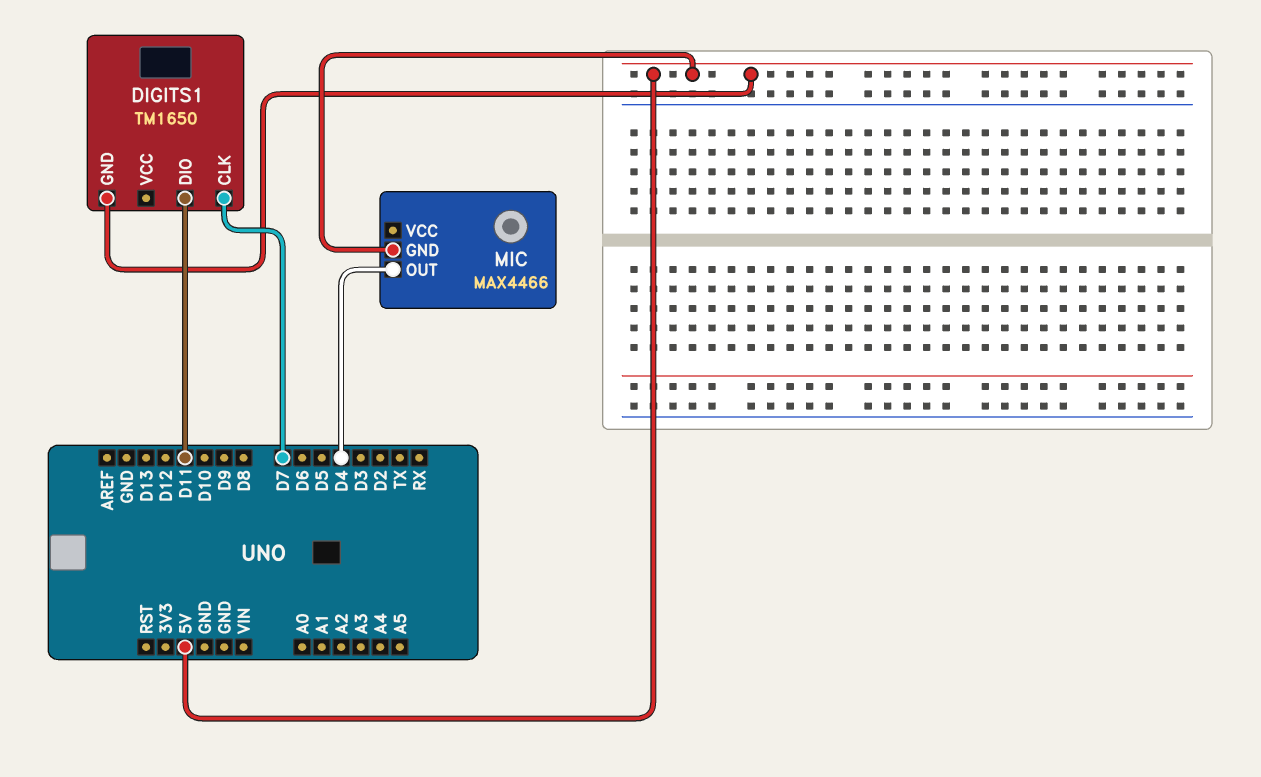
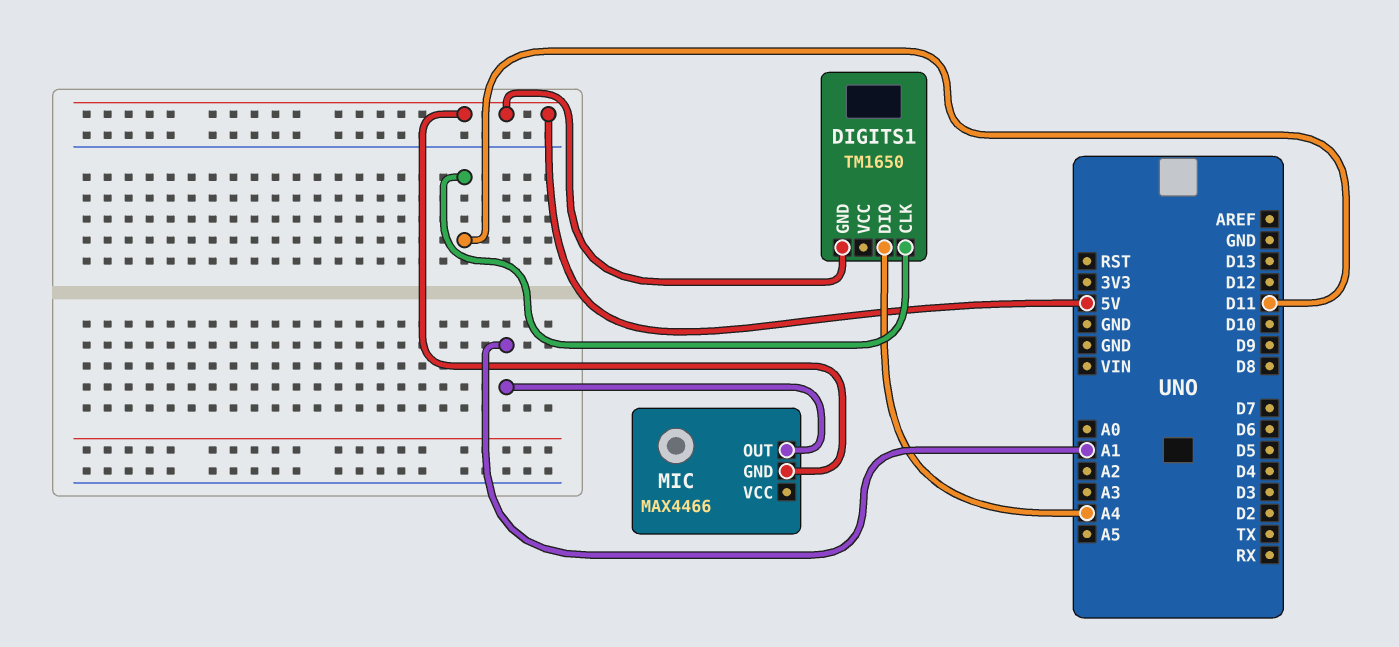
DIGITS1 pin CLK: D7 -> D11
DIGITS1 pin DIO: D11 -> A4
MIC pin OUT: D4 -> A1

